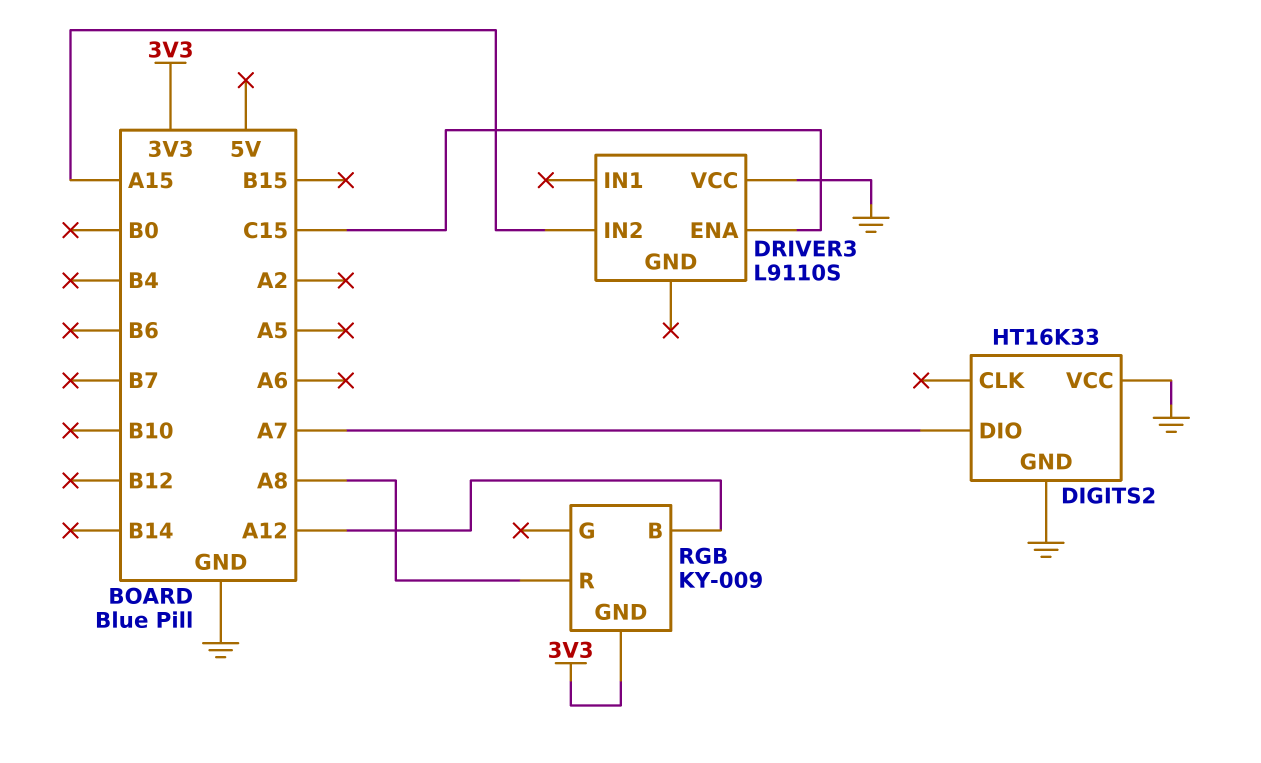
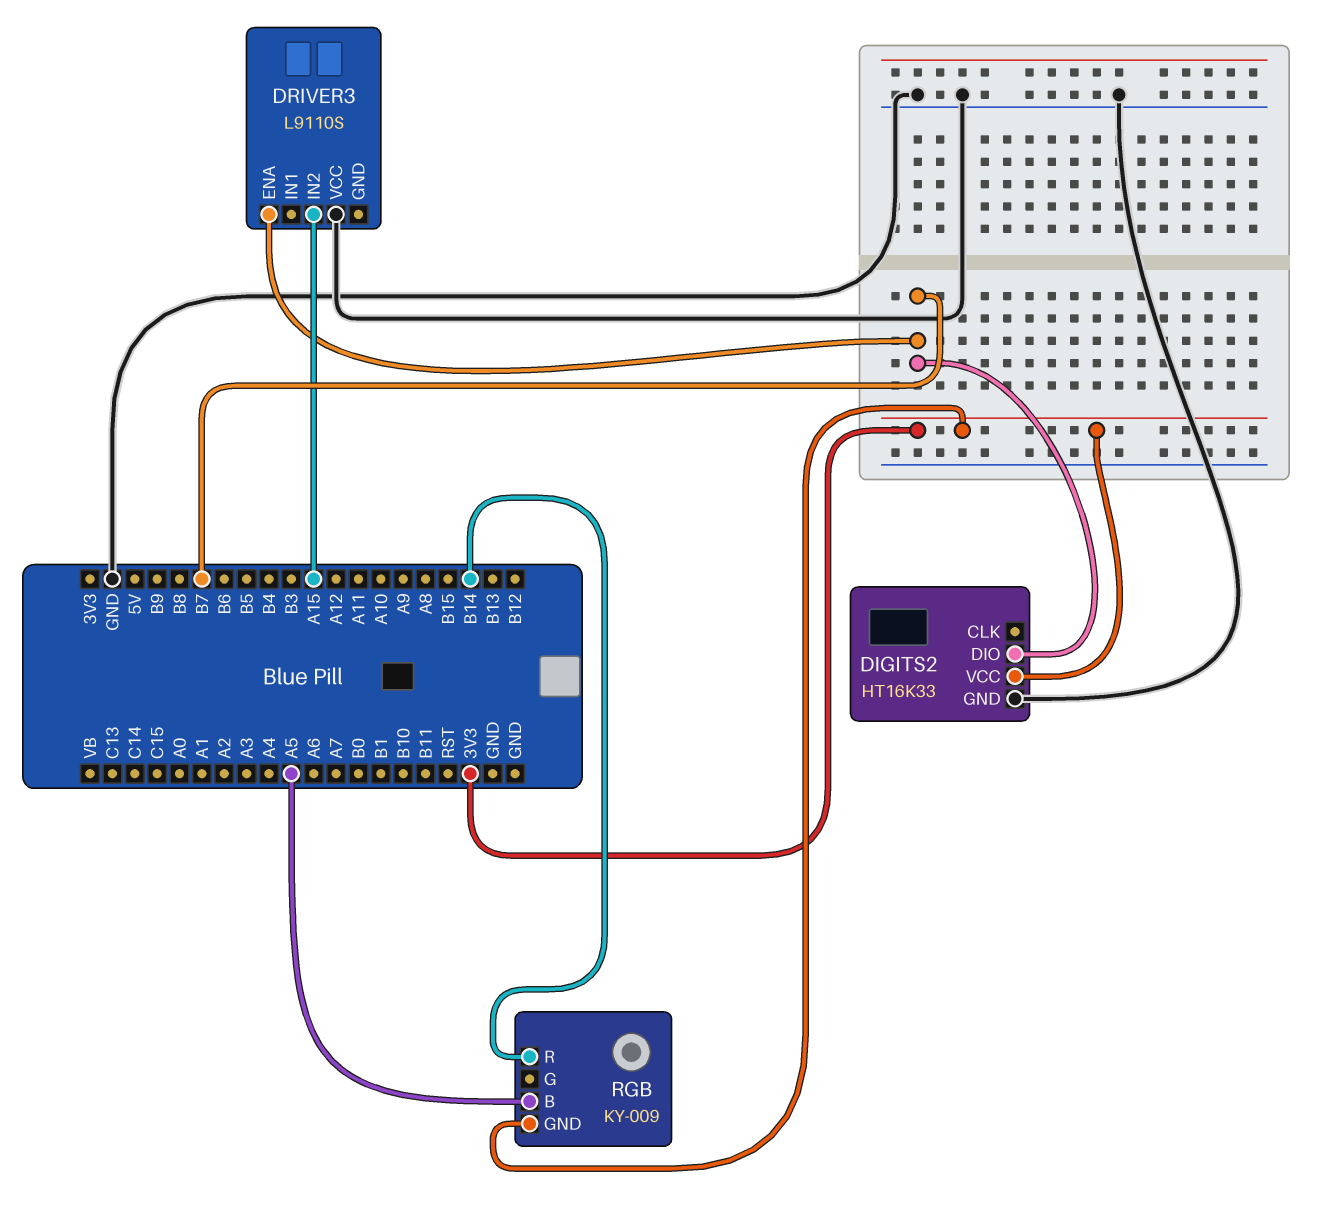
DIGITS2 pin DIO: A7 -> B7
DIGITS2 pin VCC: GND -> 3V3
DRIVER3 pin ENA: C15 -> B7
RGB pin B: A12 -> A5
RGB pin R: A8 -> B14

